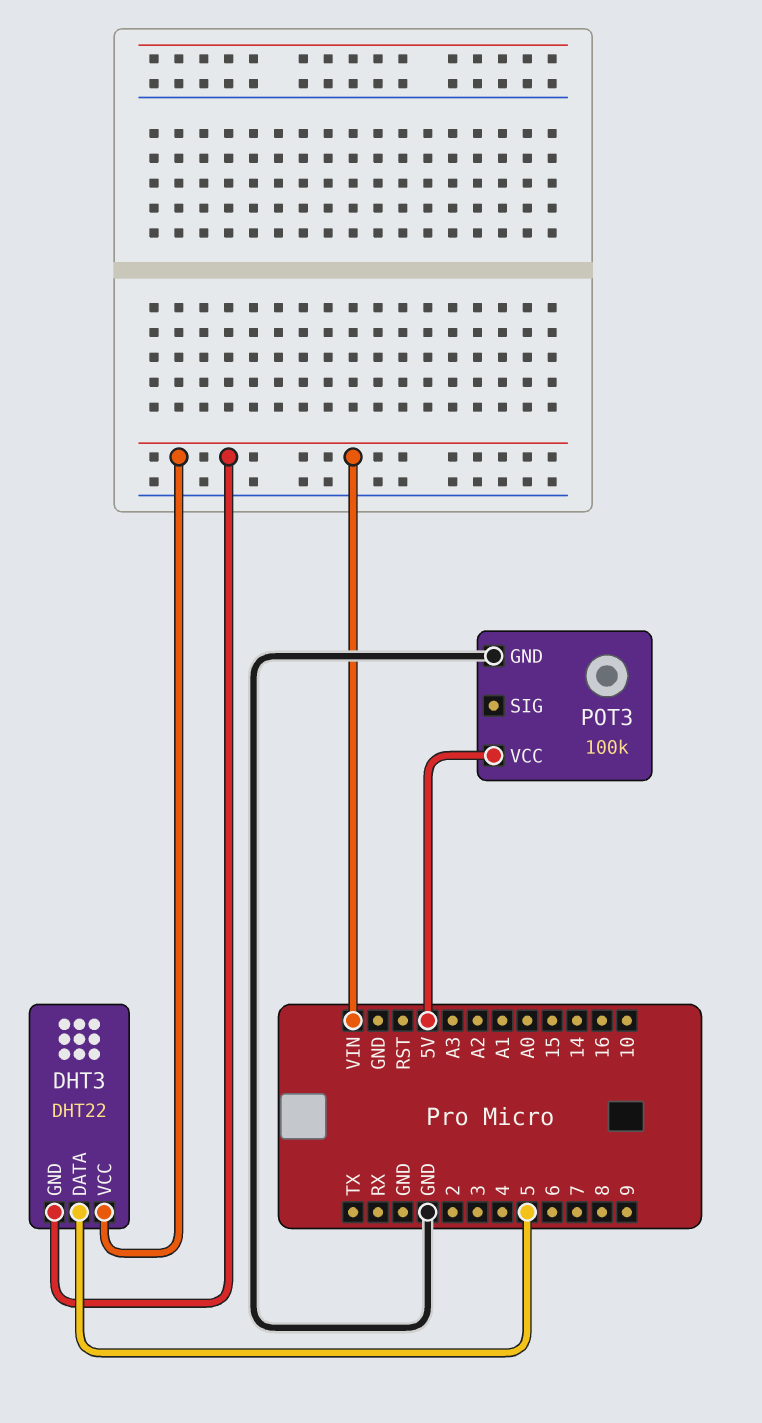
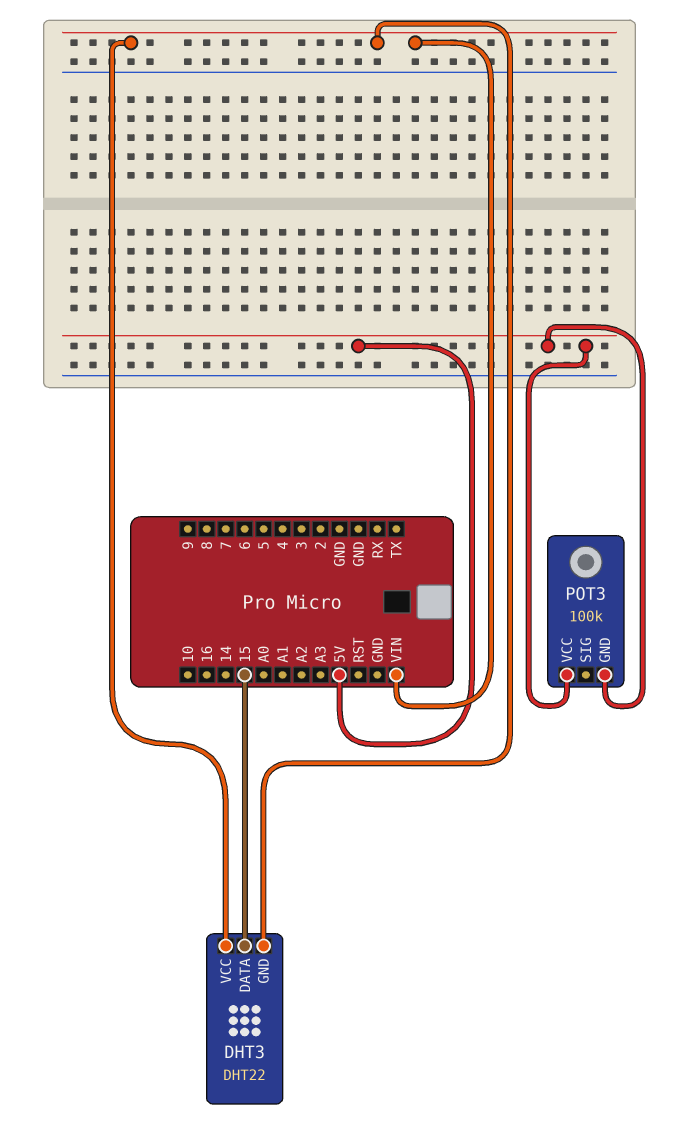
DHT3 pin DATA: 5 -> 15
POT3 pin GND: GND -> 5V

